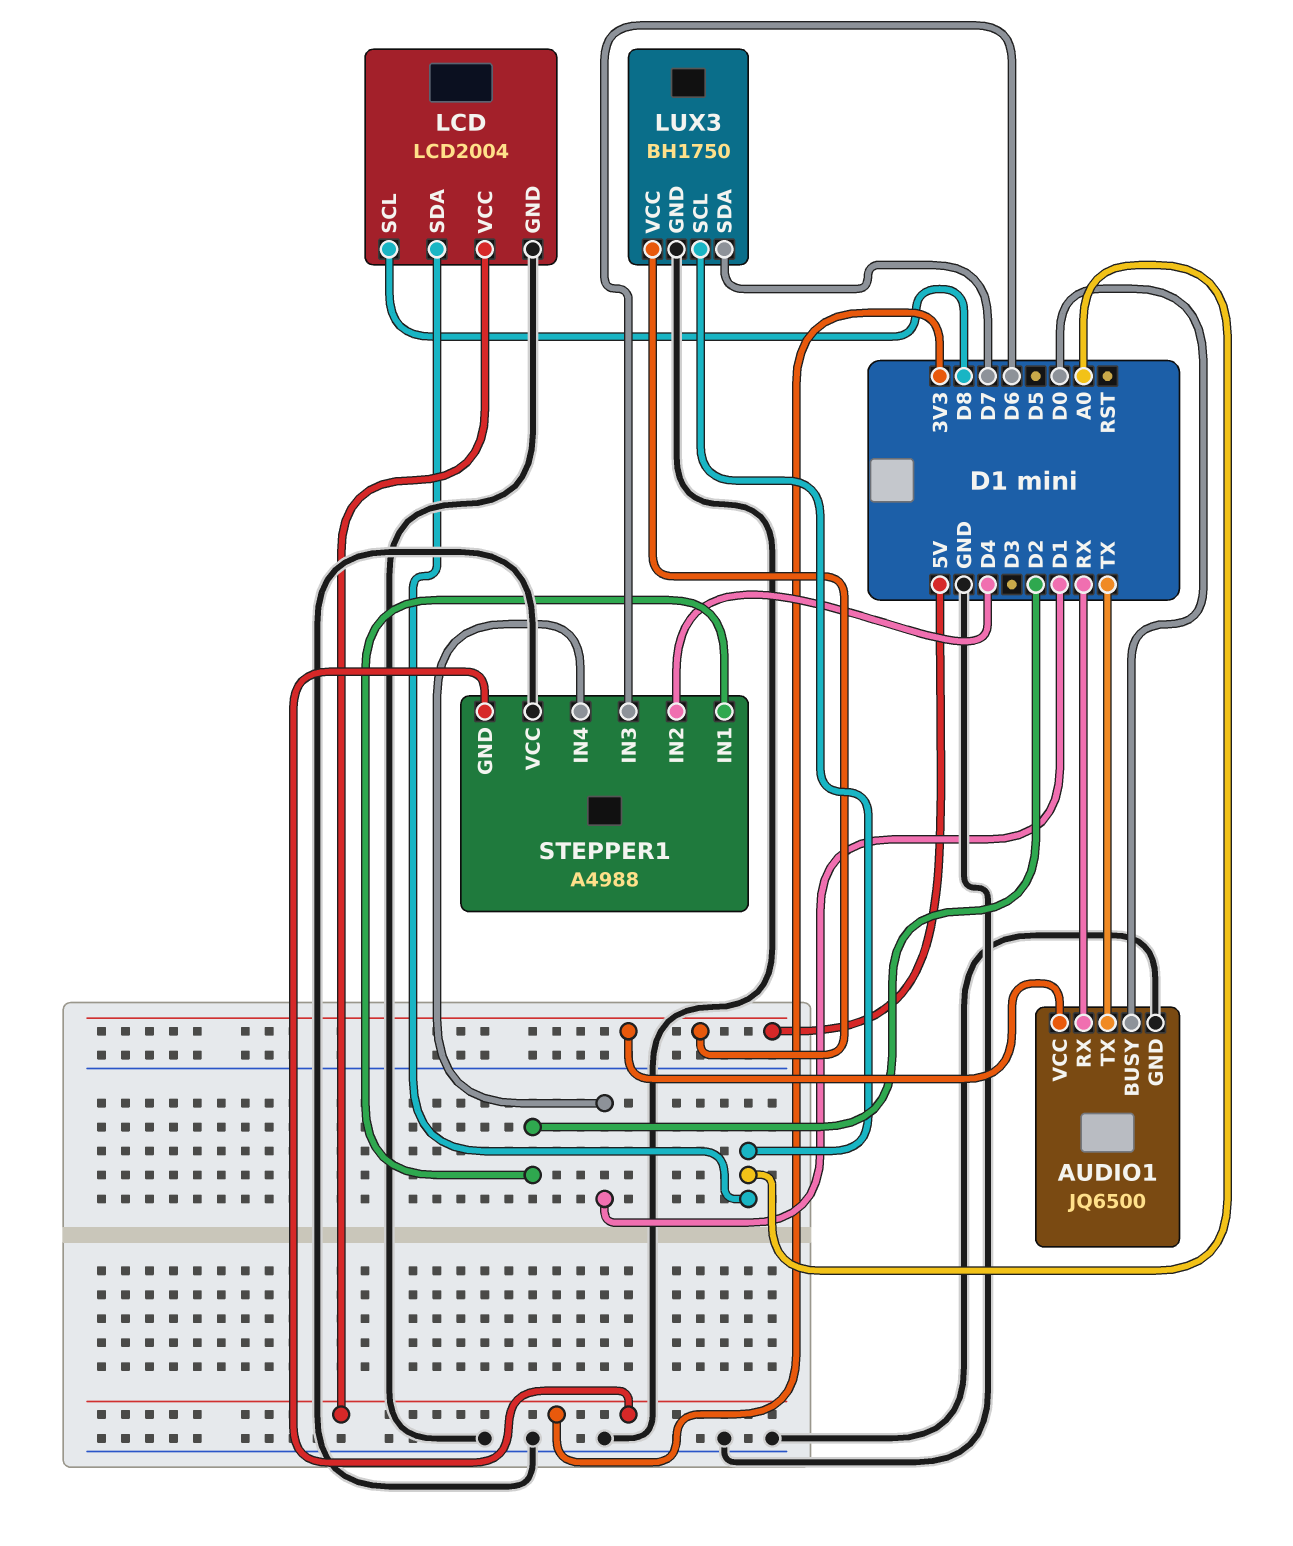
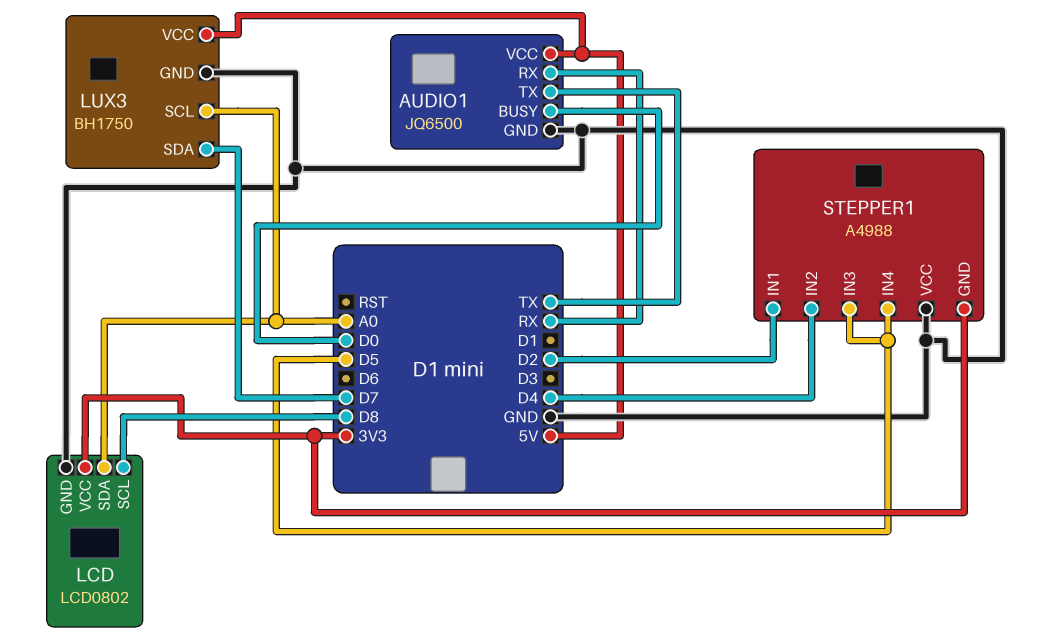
LCD: LCD2004 -> LCD0802
STEPPER1 pin IN3: D6 -> D5
STEPPER1 pin IN4: D1 -> D5

